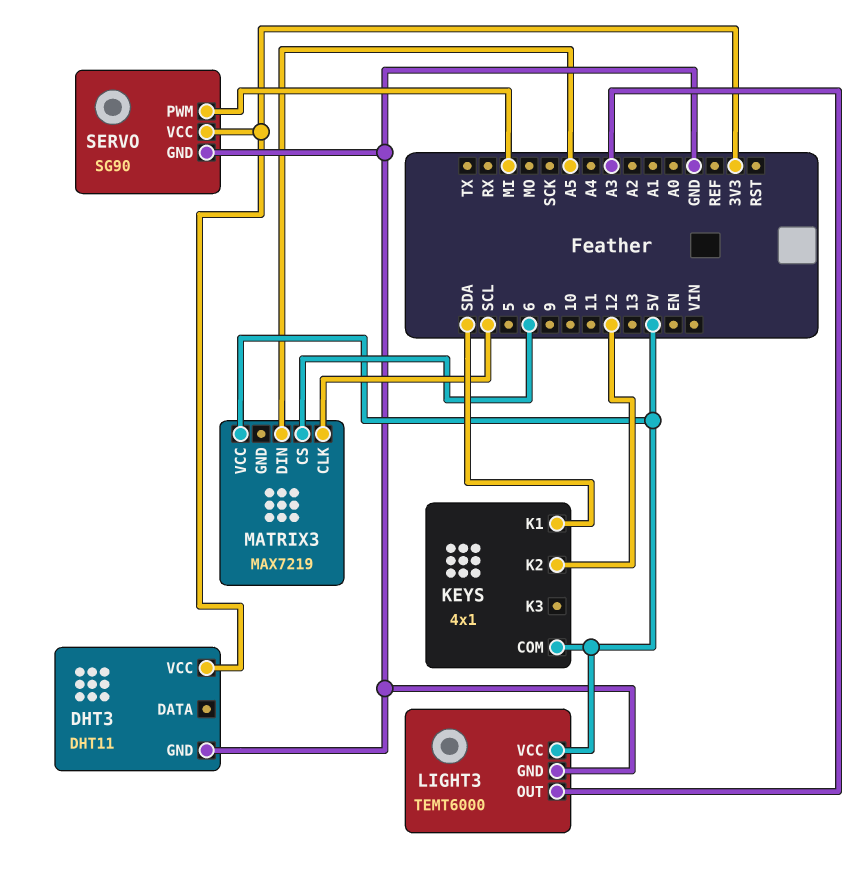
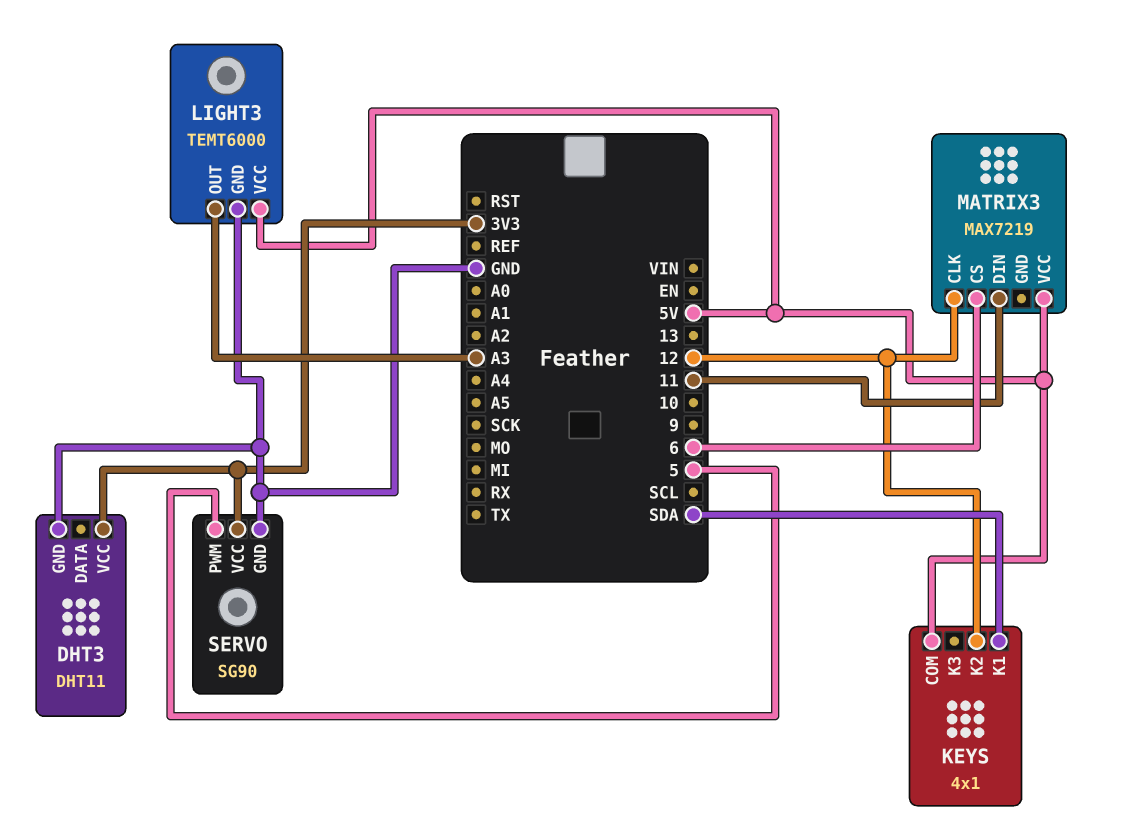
MATRIX3 pin CLK: SCL -> 12
MATRIX3 pin DIN: A5 -> 11
SERVO pin PWM: MI -> 5

